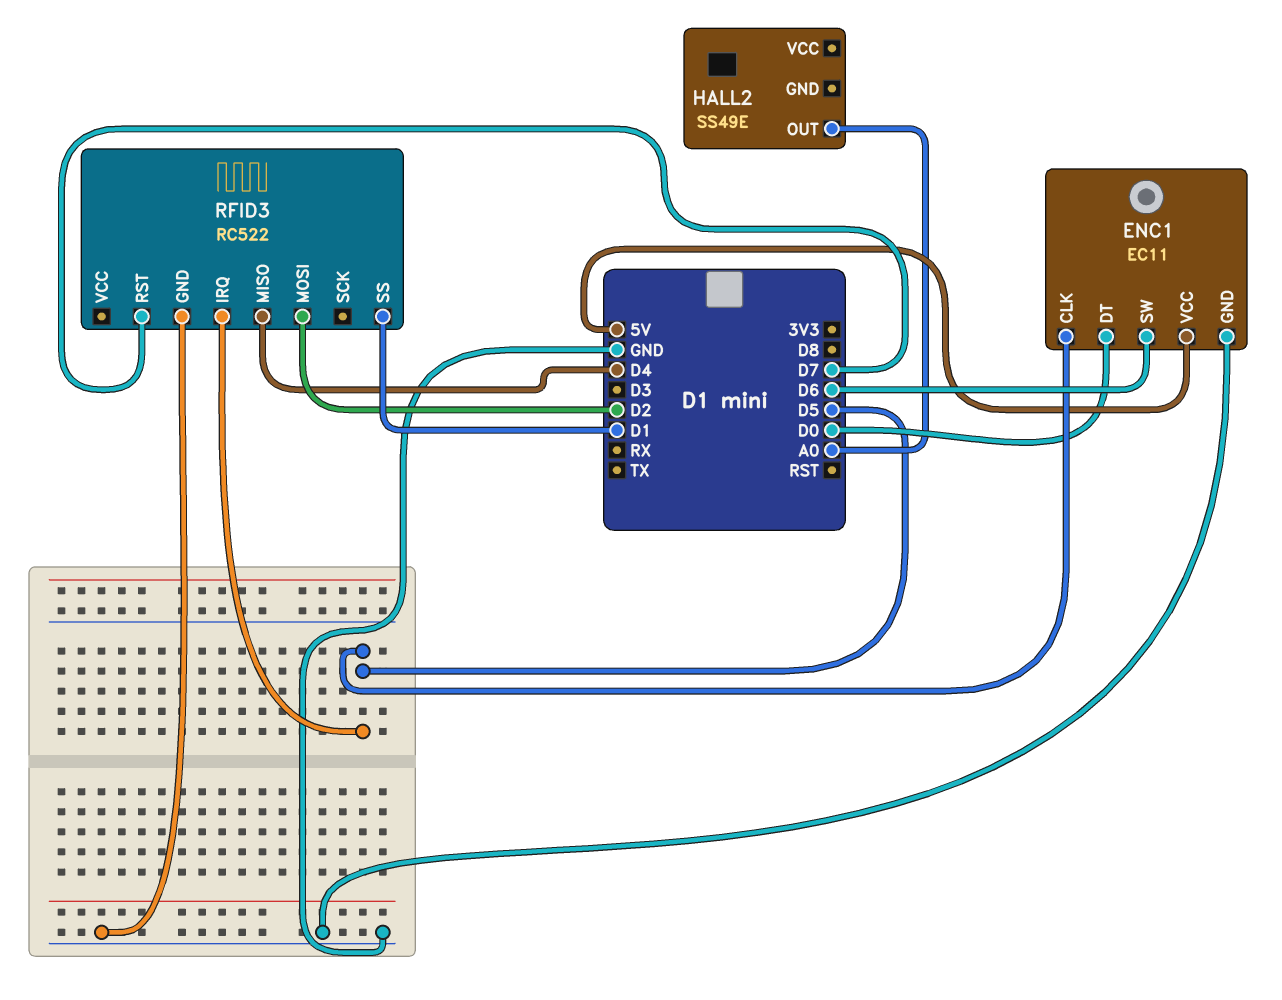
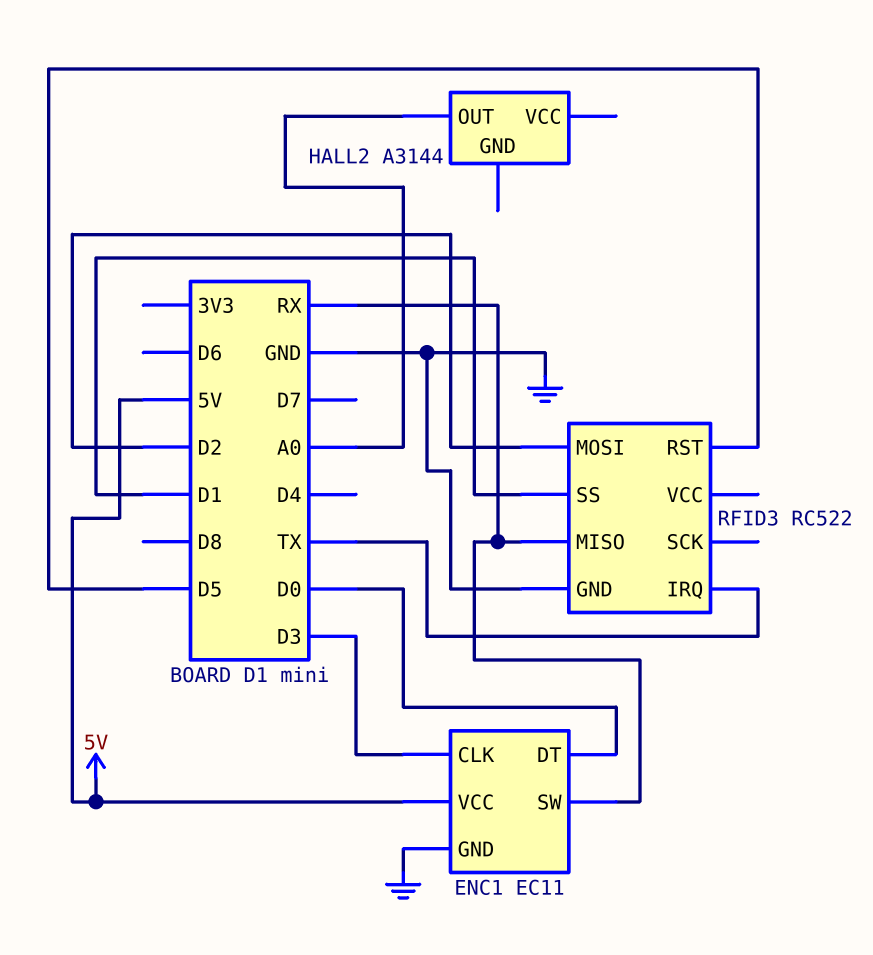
ENC1 pin CLK: D5 -> D3
ENC1 pin SW: D6 -> RX
HALL2: SS49E -> A3144
RFID3 pin IRQ: D5 -> TX
RFID3 pin MISO: D4 -> RX
RFID3 pin RST: D7 -> D5

